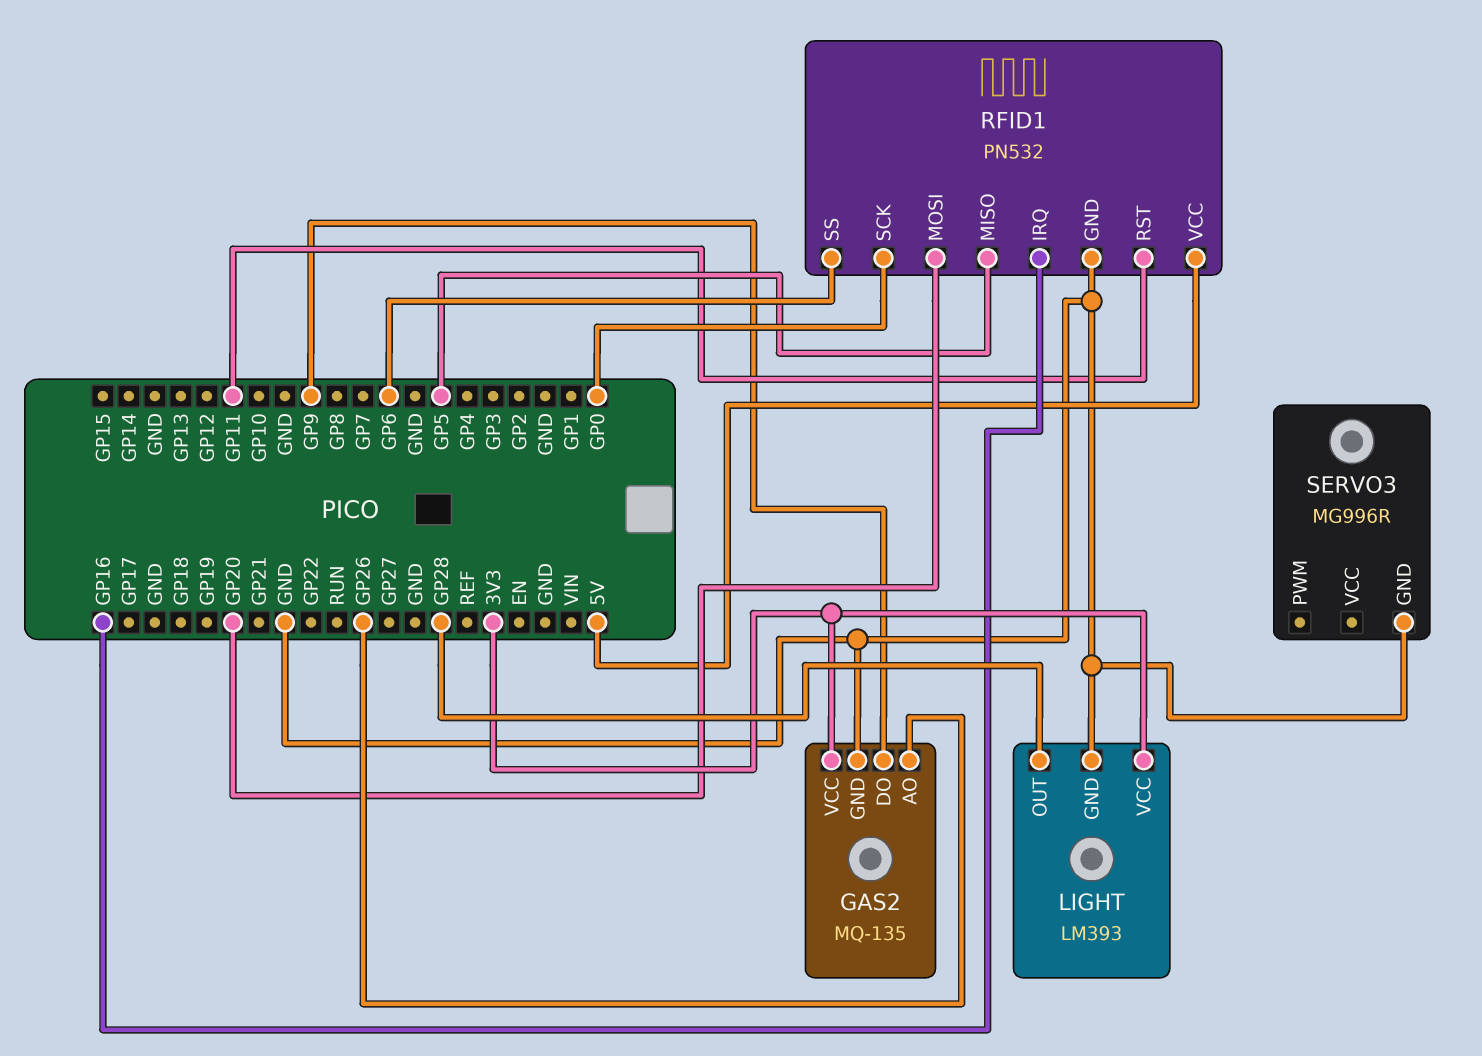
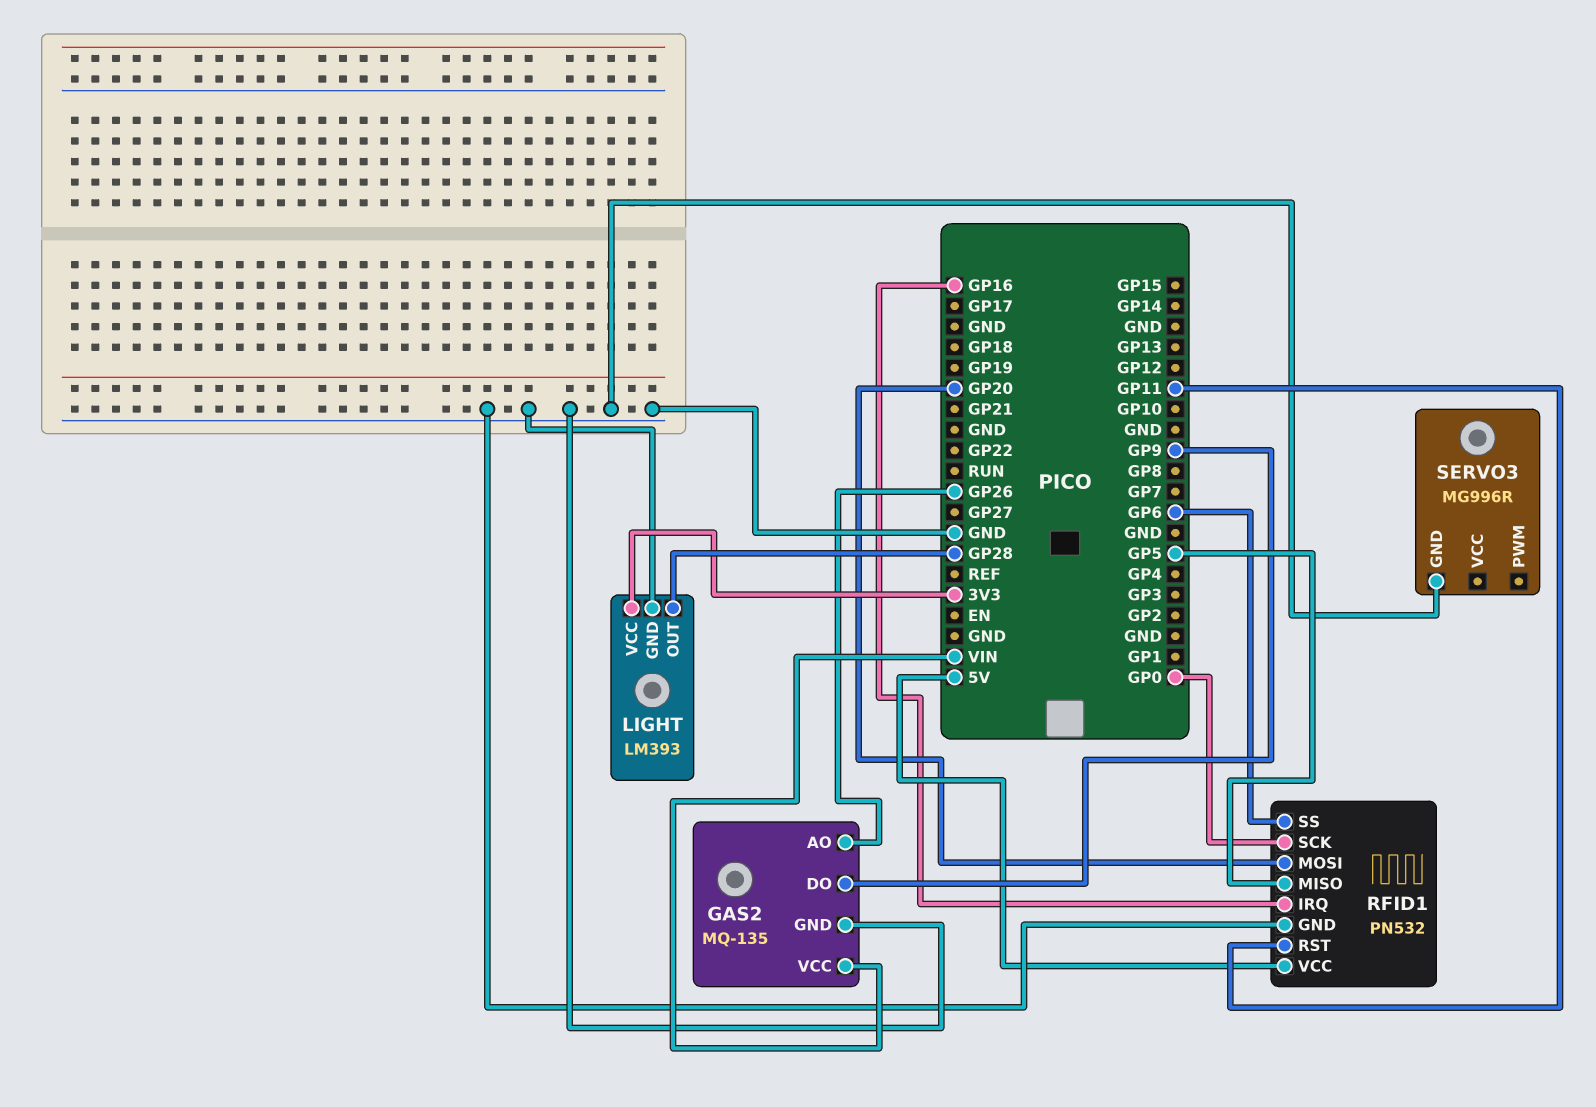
GAS2 pin VCC: 3V3 -> VIN

